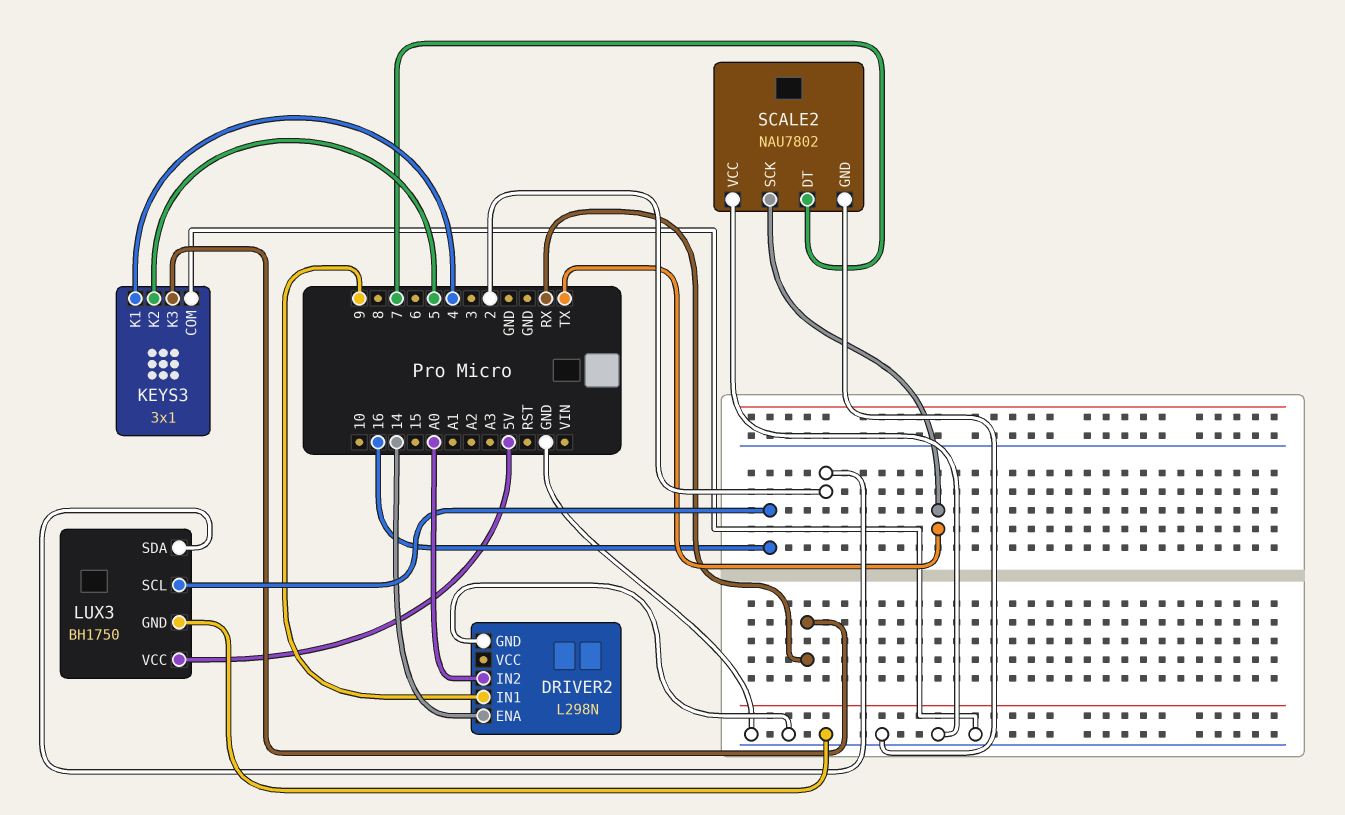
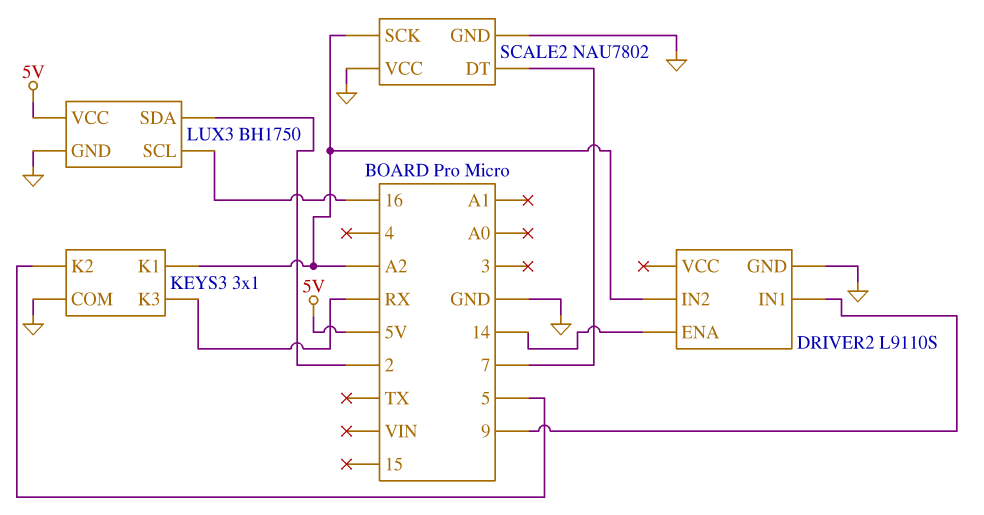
DRIVER2: L298N -> L9110S
DRIVER2 pin IN2: A0 -> A2
KEYS3 pin K1: 4 -> A2
SCALE2 pin SCK: TX -> A2

